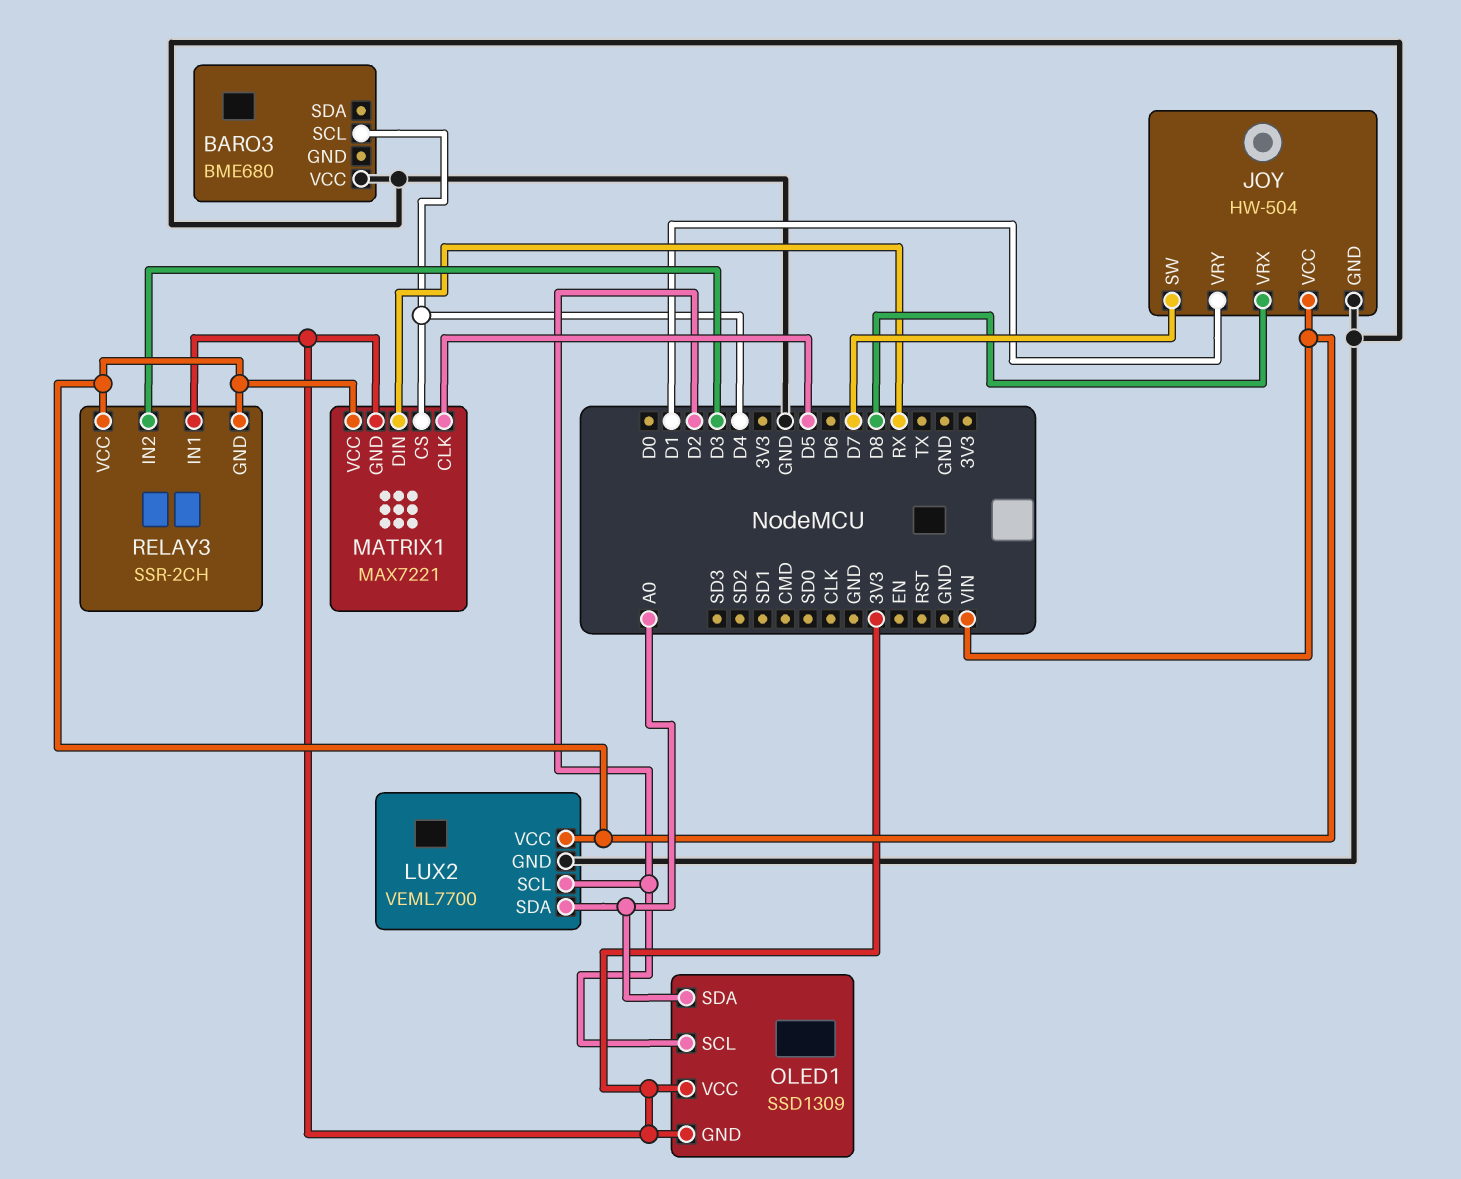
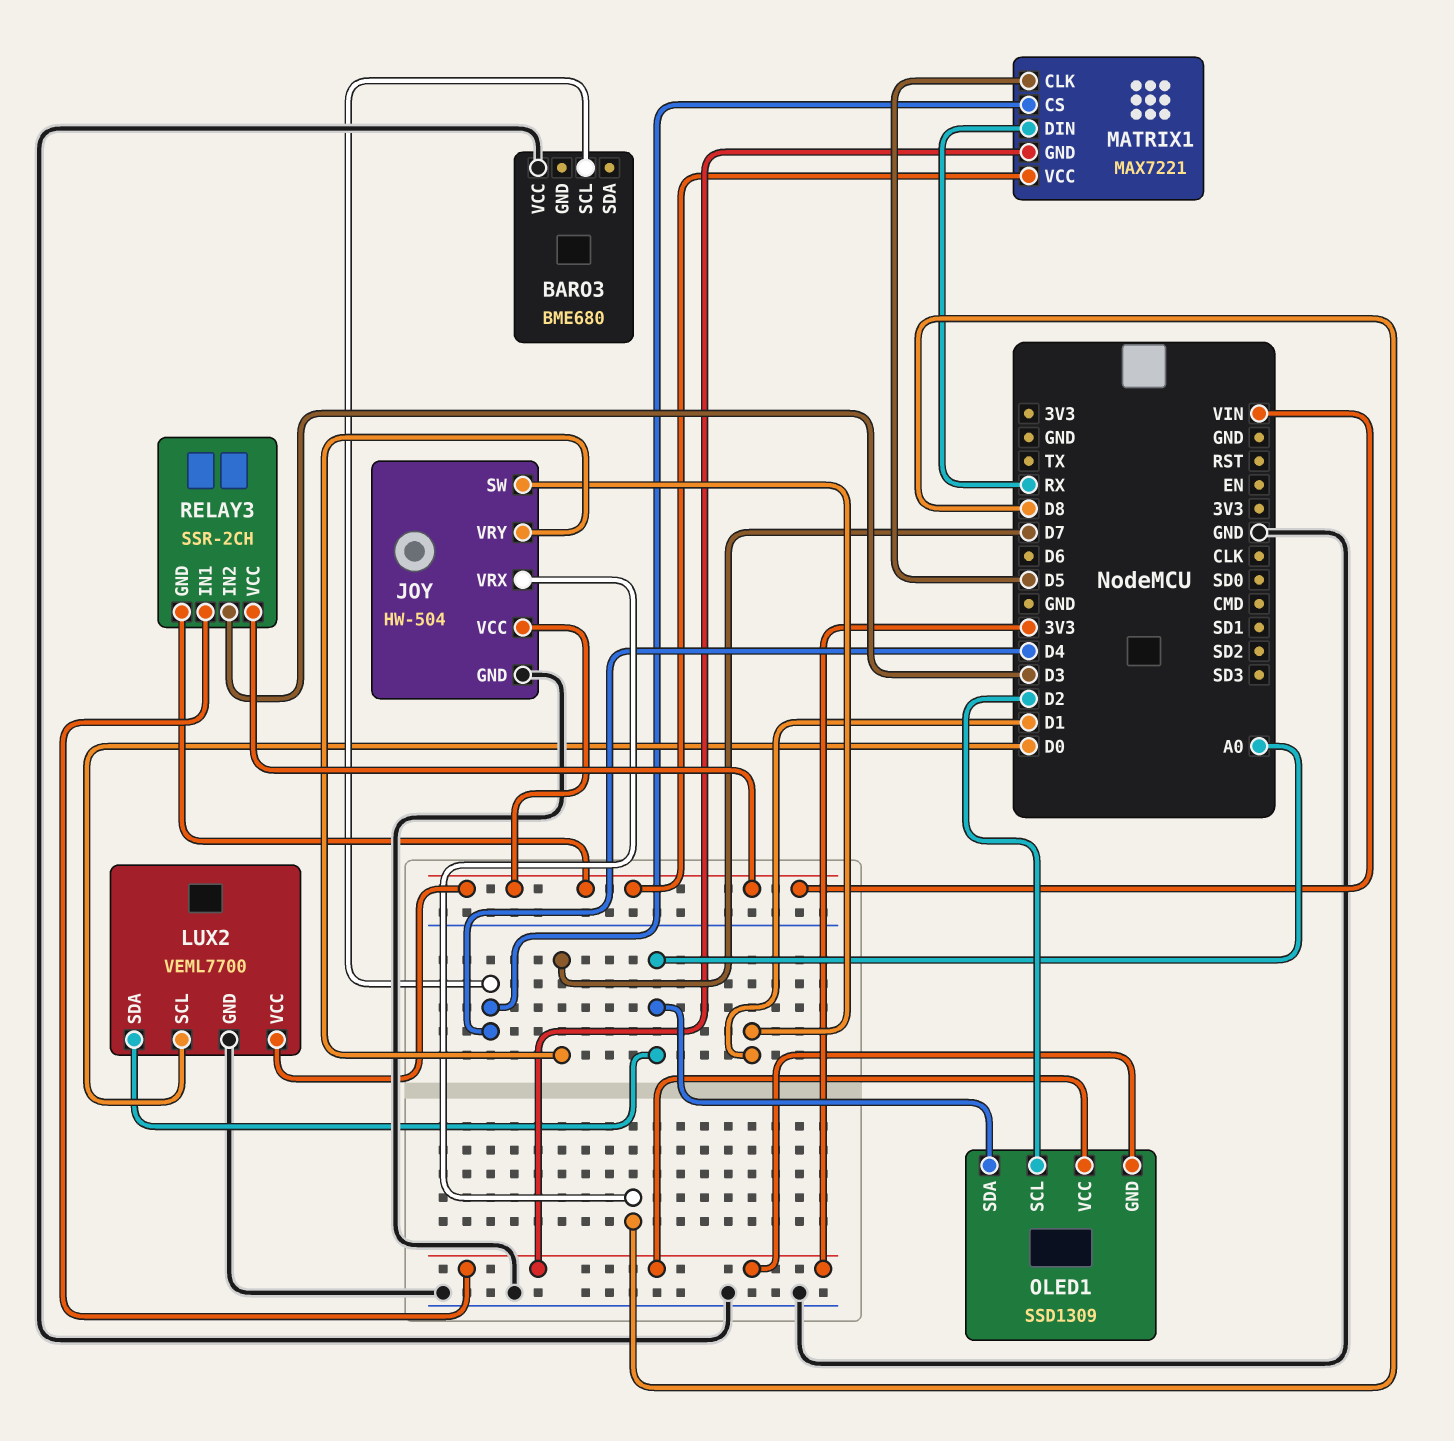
JOY pin SW: D7 -> D1
JOY pin VRY: D1 -> D7
LUX2 pin SCL: D2 -> D0

